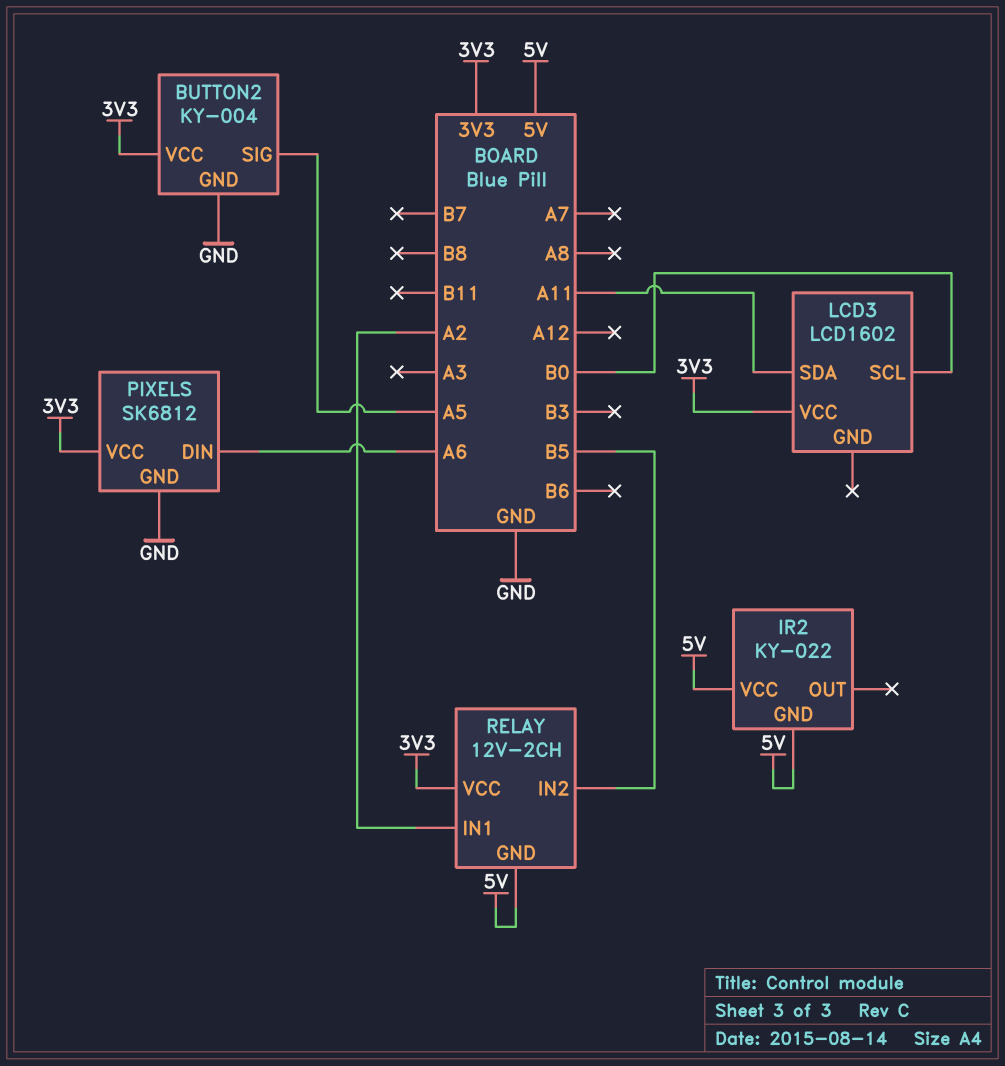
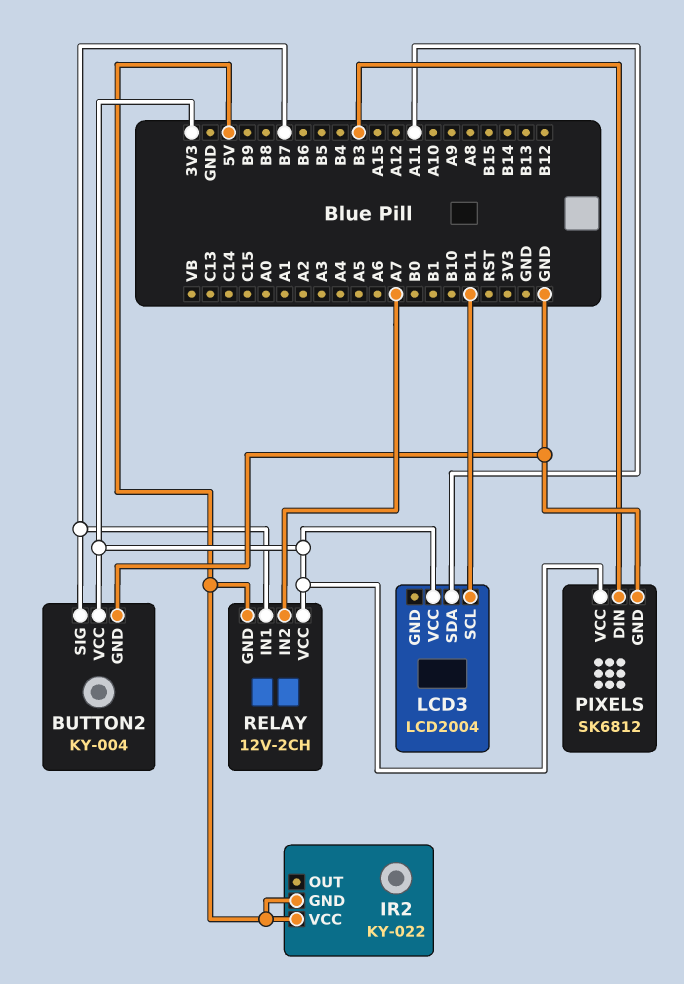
BUTTON2 pin SIG: A5 -> B7
LCD3: LCD1602 -> LCD2004
LCD3 pin SCL: B0 -> B11
PIXELS pin DIN: A6 -> B3
RELAY pin IN1: A2 -> B7
RELAY pin IN2: B5 -> A7

